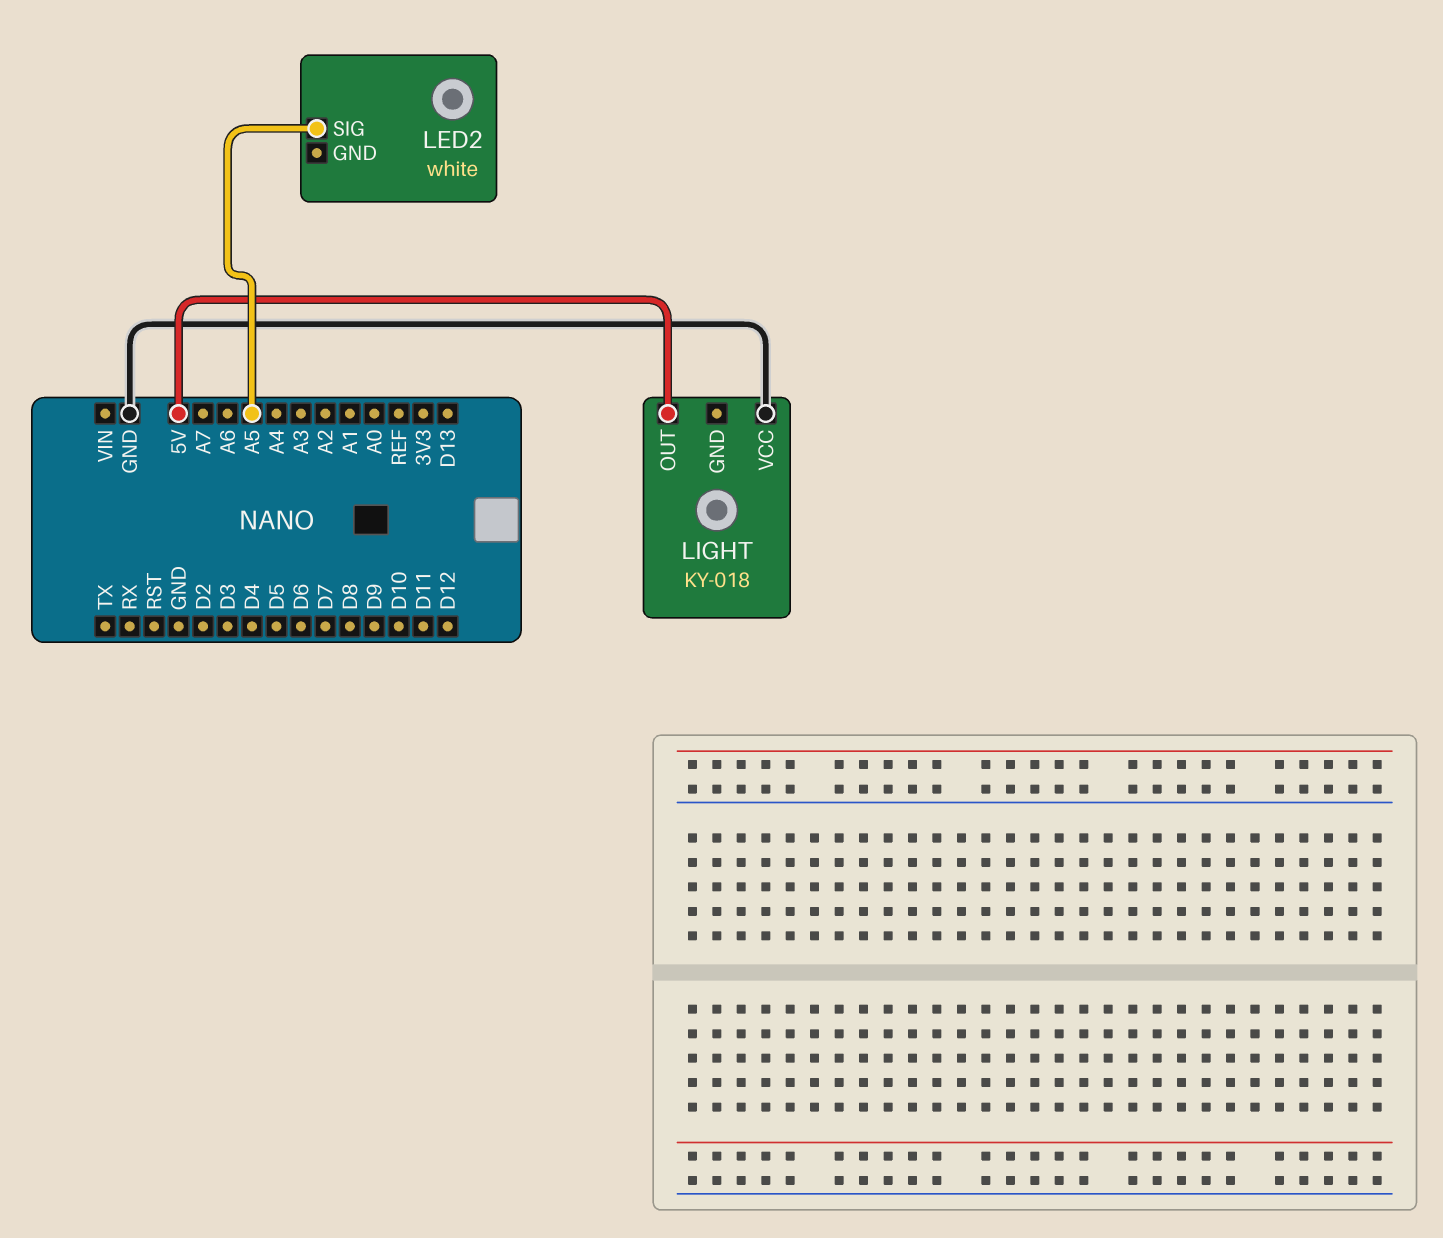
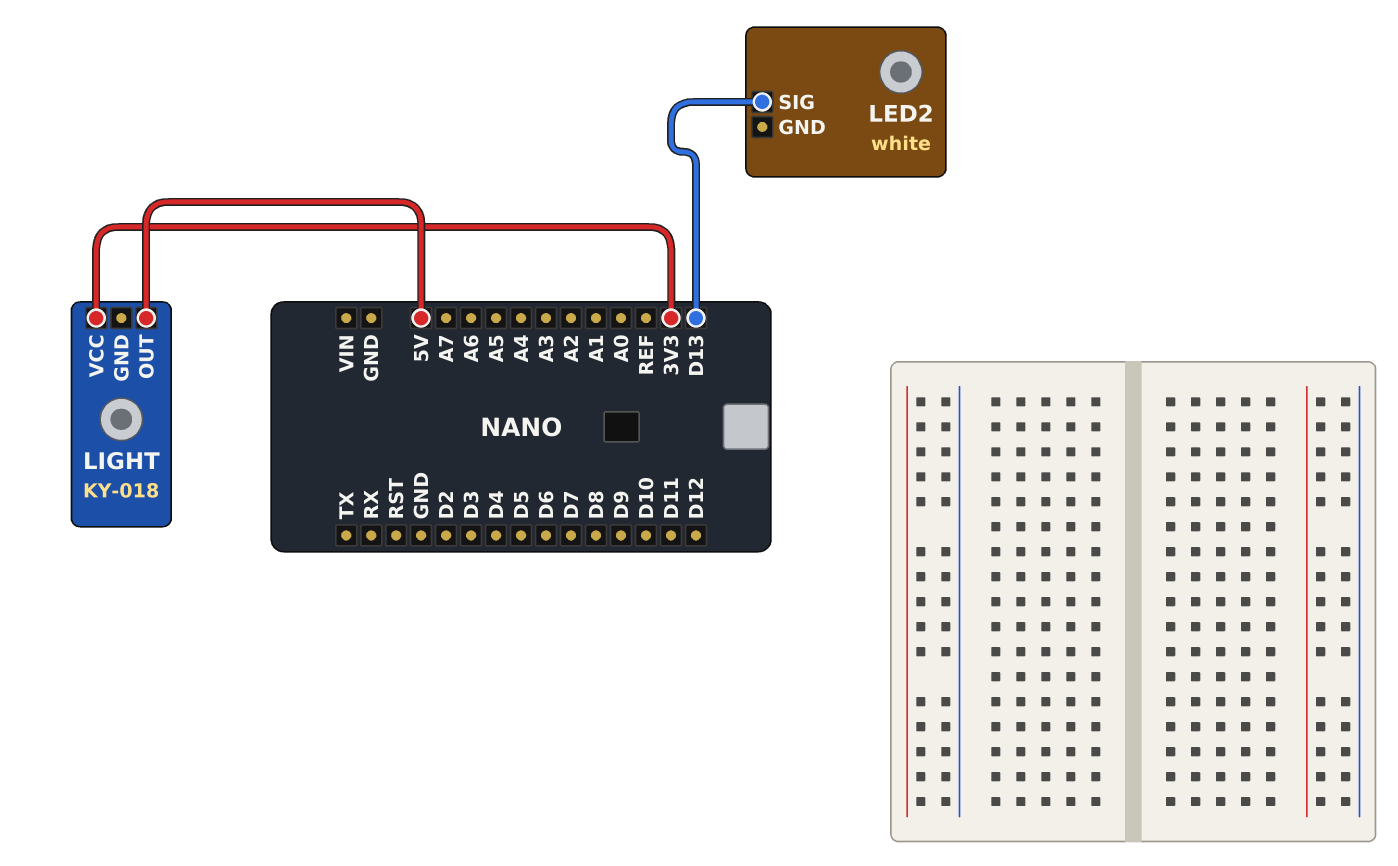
LED2 pin SIG: A5 -> D13
LIGHT pin VCC: GND -> 3V3

